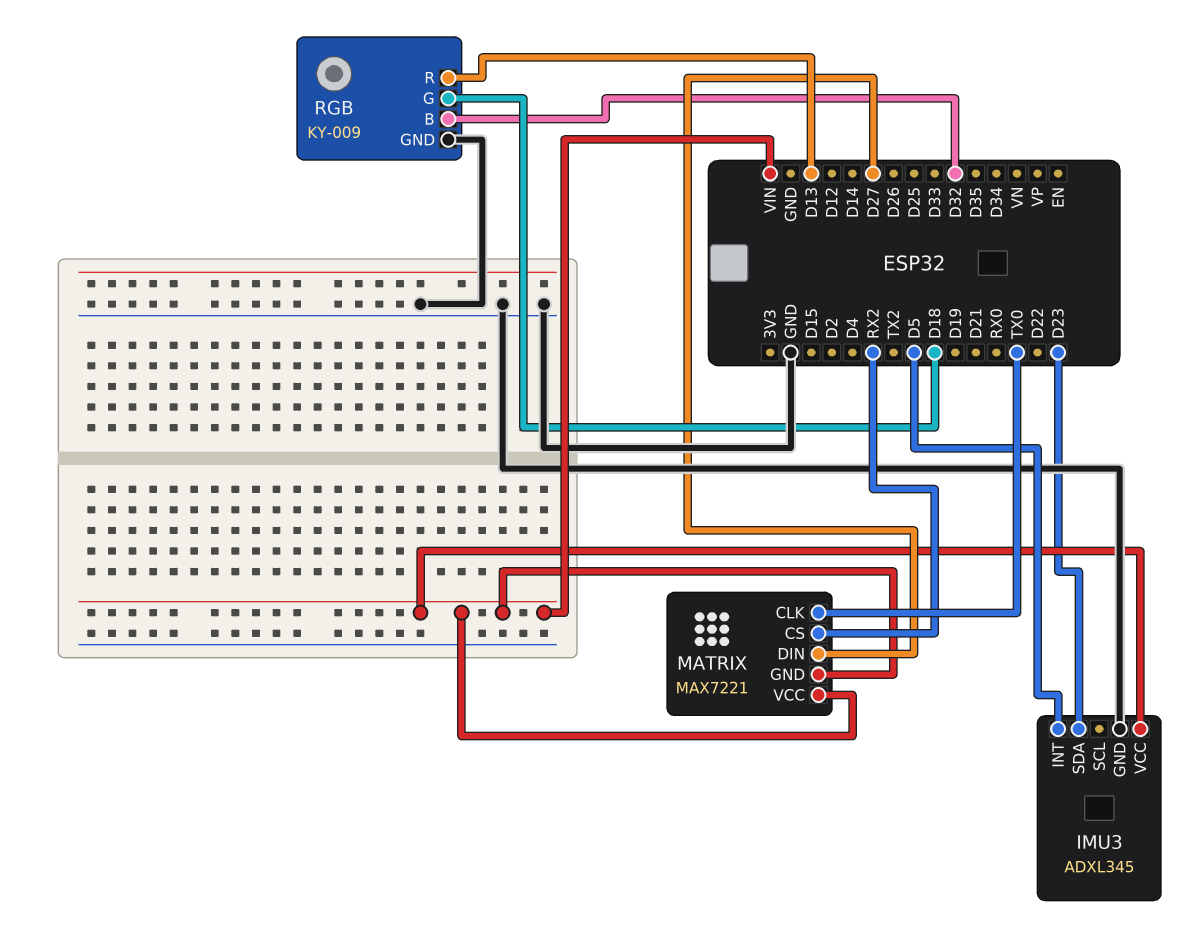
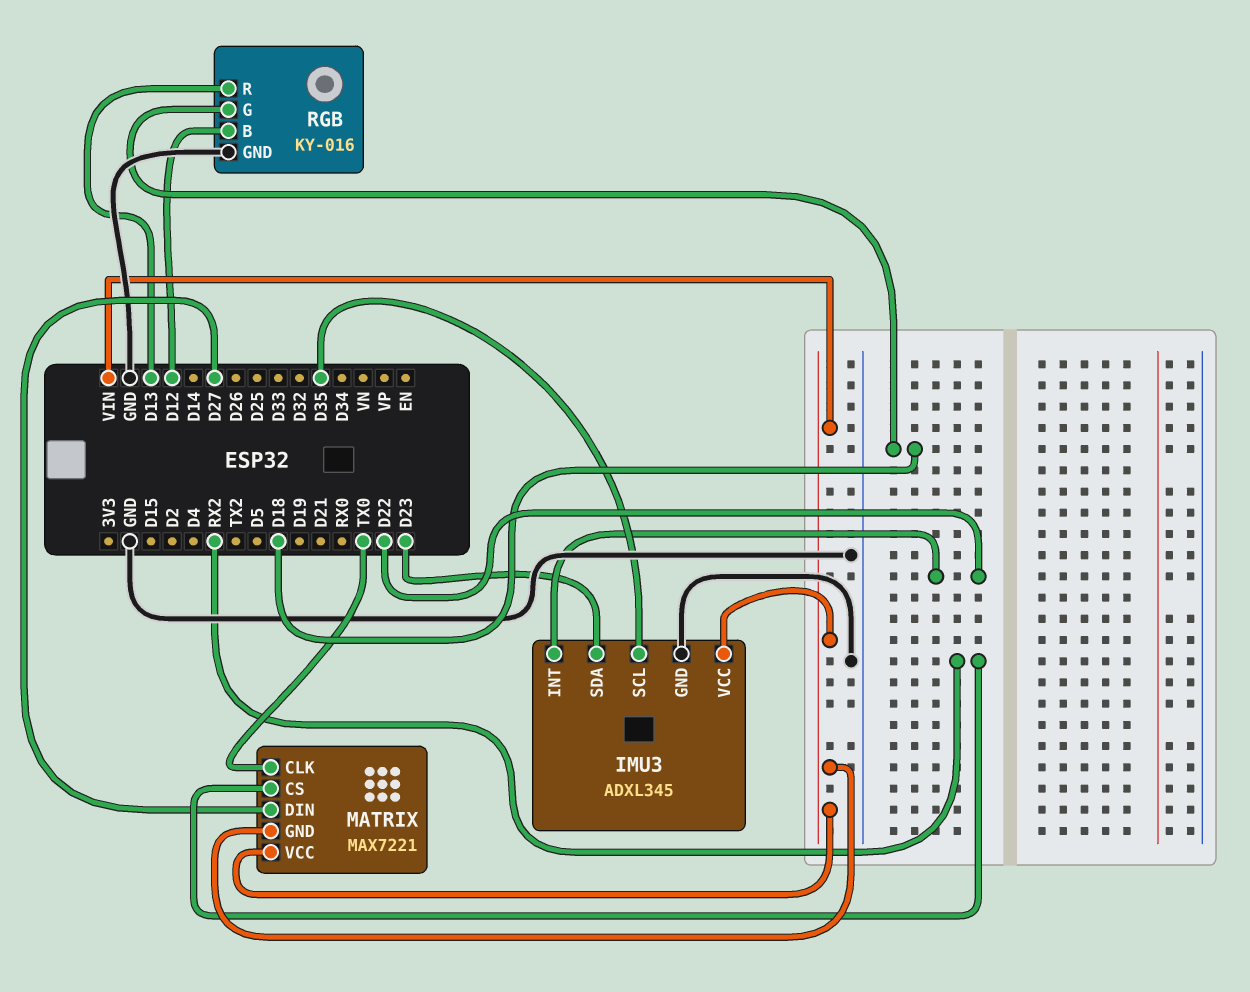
IMU3 pin INT: D5 -> D22
IMU3 pin SCL: none -> D35
RGB: KY-009 -> KY-016
RGB pin B: D32 -> D12

